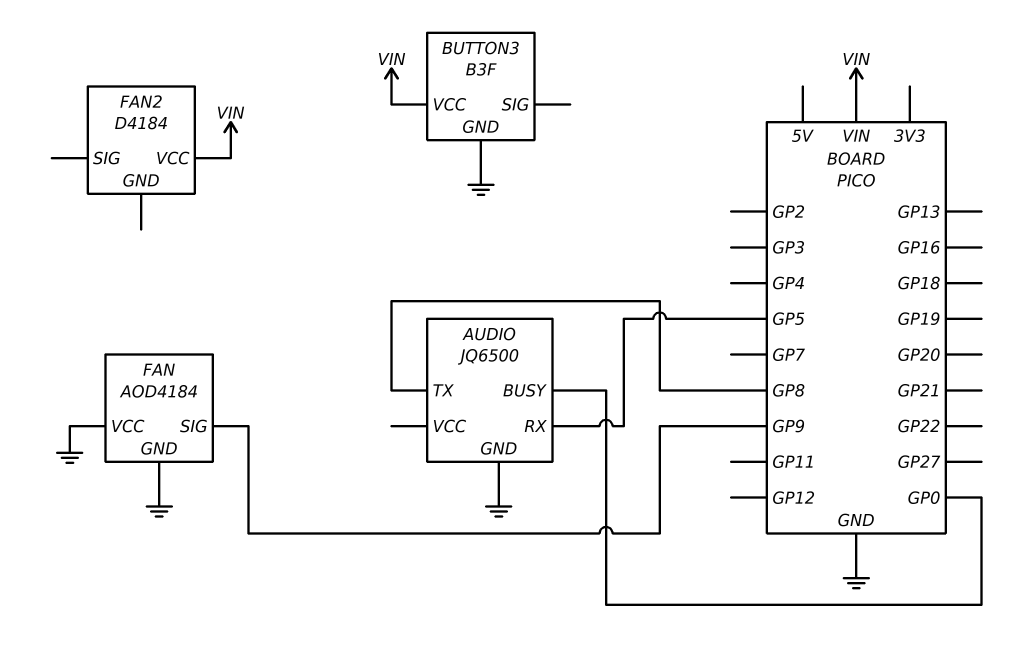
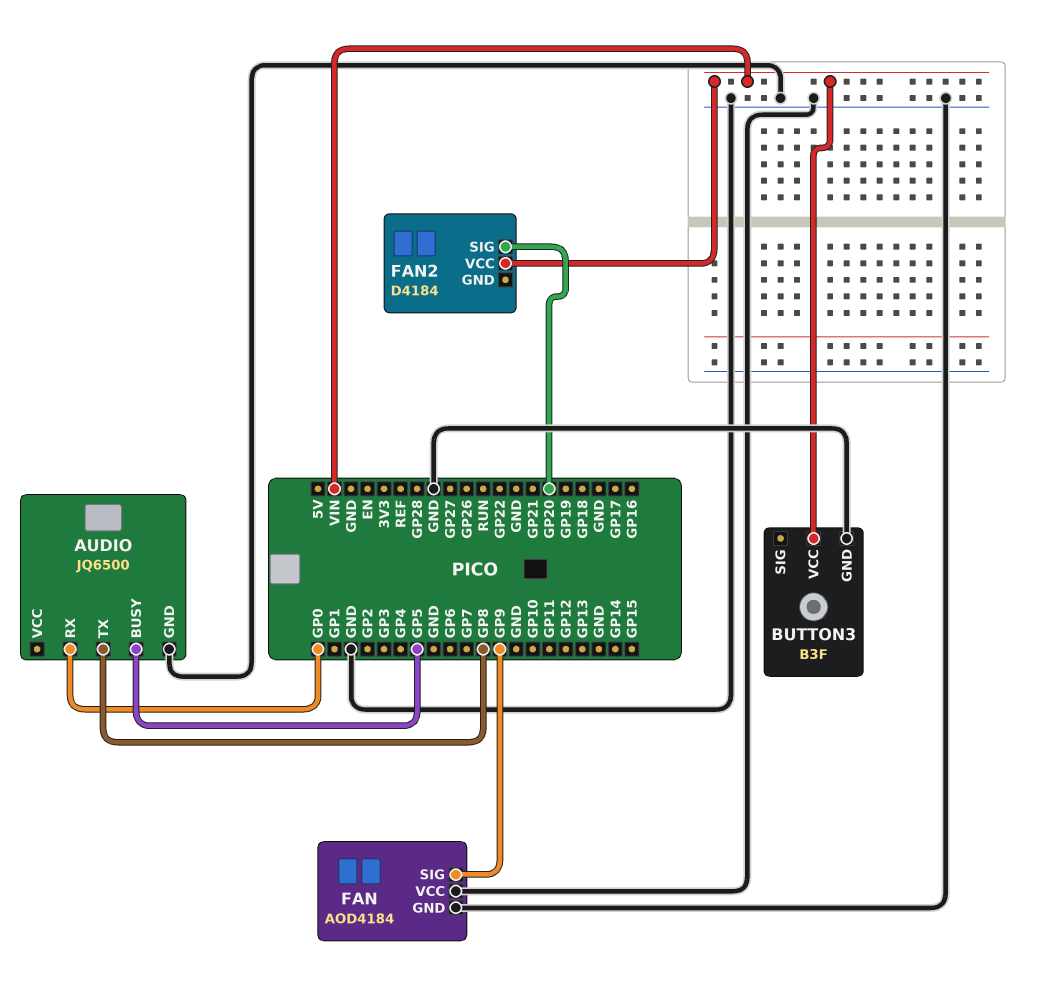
AUDIO pin BUSY: GP0 -> GP5
AUDIO pin RX: GP5 -> GP0
FAN2 pin SIG: none -> GP20

